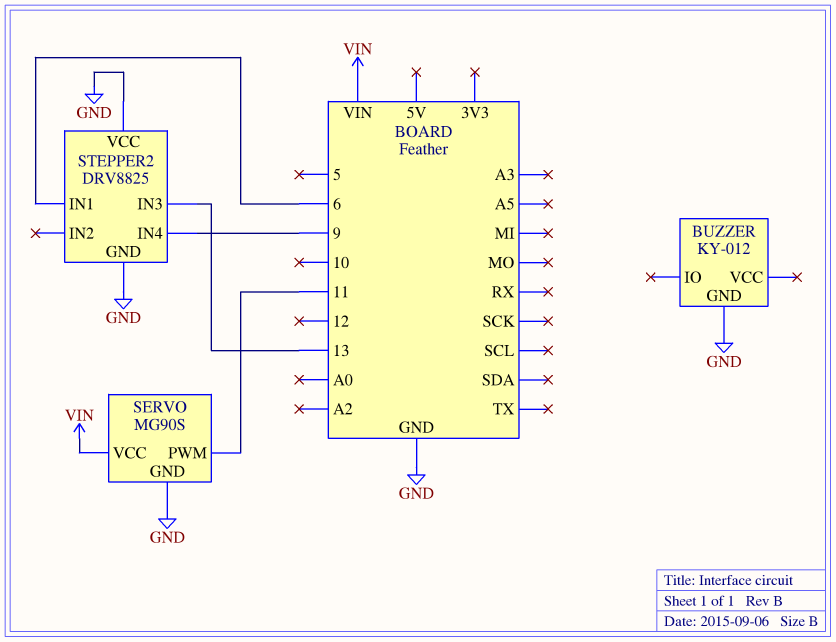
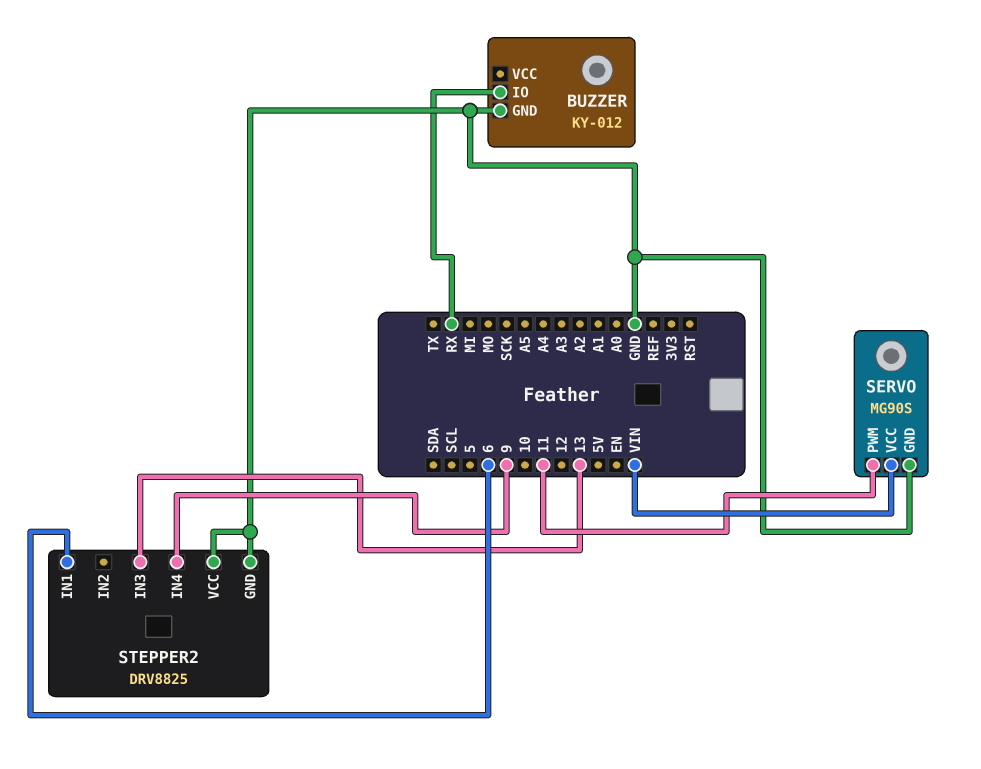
BUZZER pin IO: none -> RX

